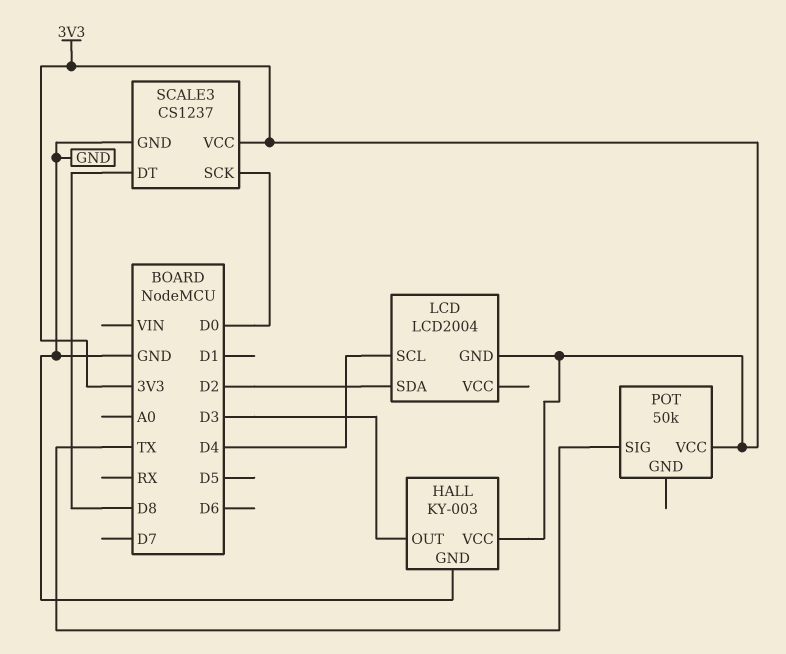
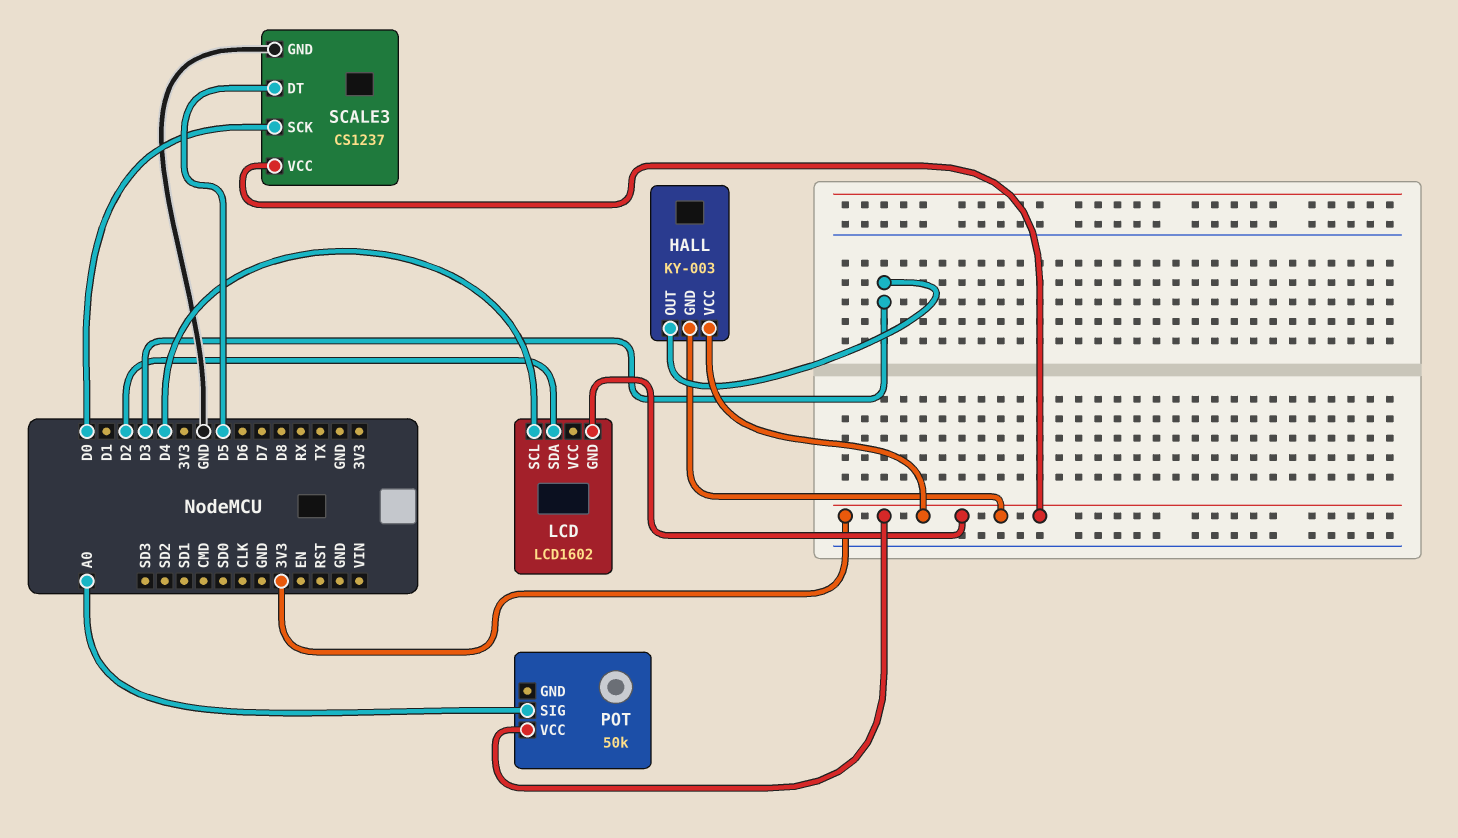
HALL pin GND: GND -> 3V3
LCD: LCD2004 -> LCD1602
POT pin SIG: TX -> A0
SCALE3 pin DT: D8 -> D5

